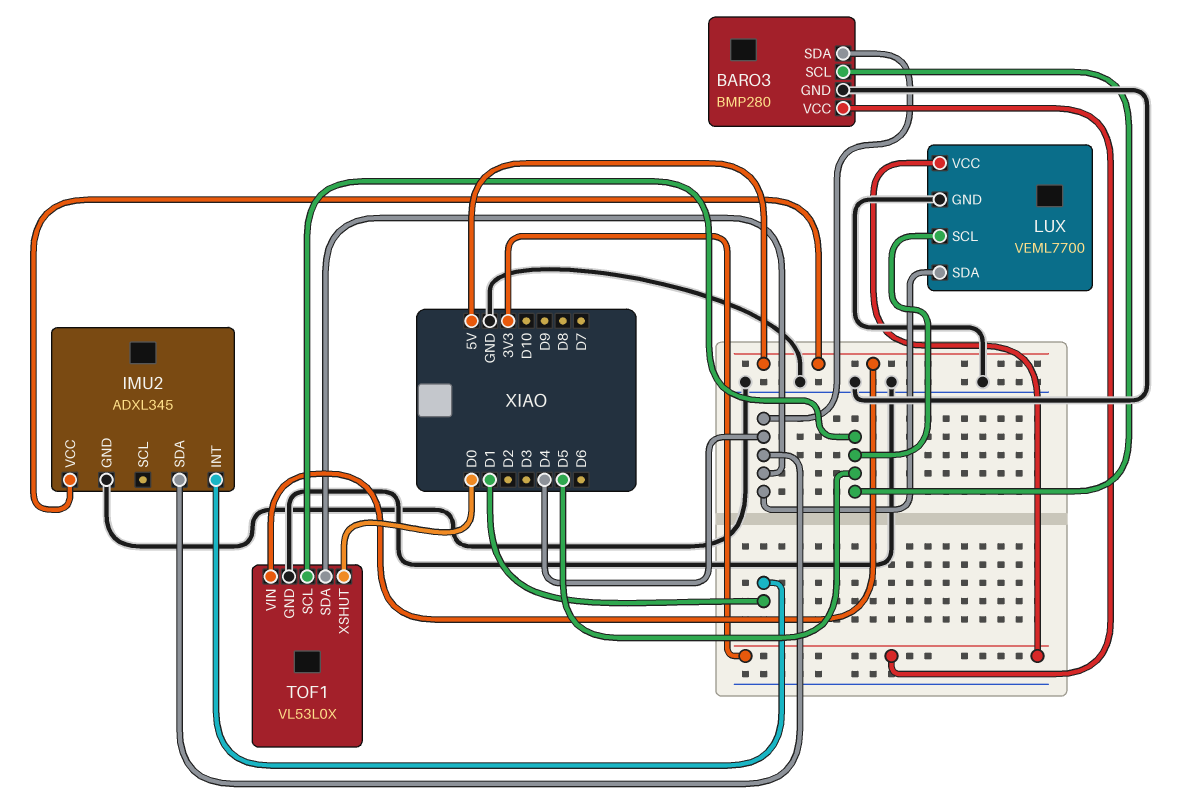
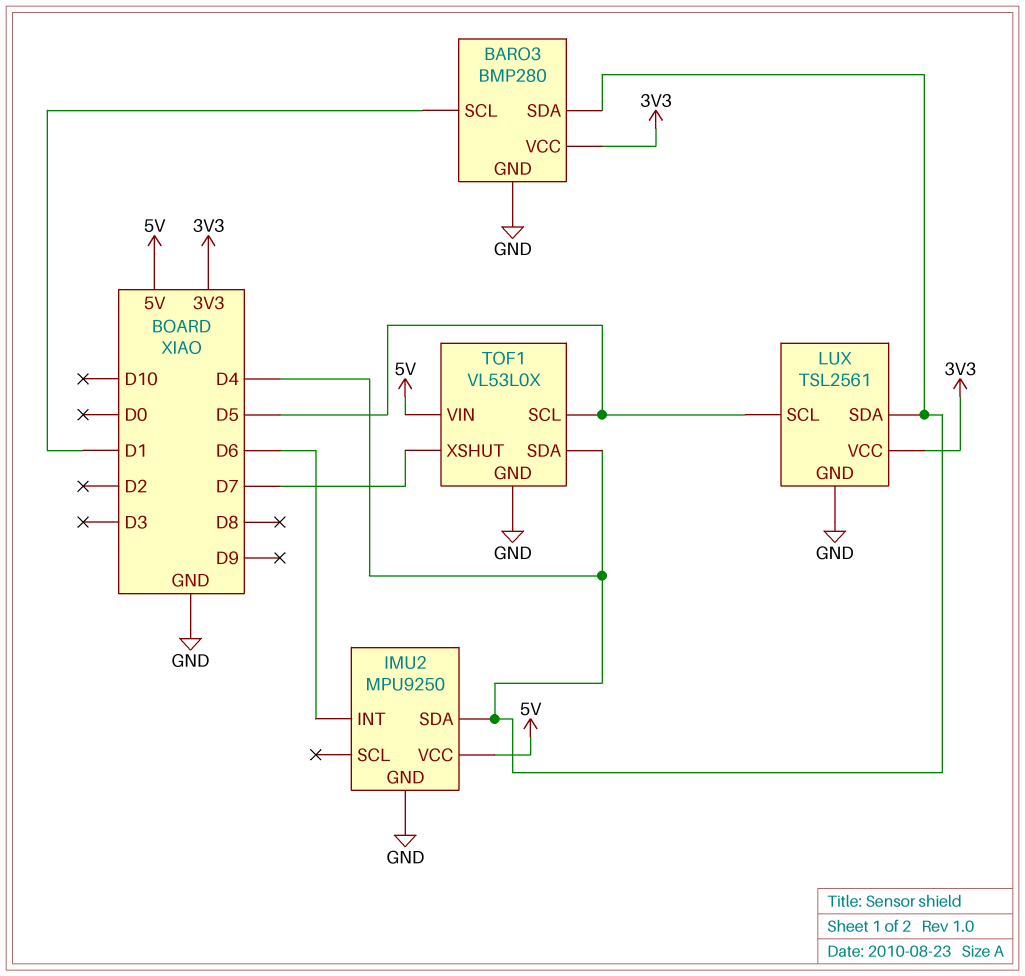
BARO3 pin SCL: D5 -> D1
IMU2: ADXL345 -> MPU9250
IMU2 pin INT: D1 -> D6
LUX: VEML7700 -> TSL2561
TOF1 pin XSHUT: D0 -> D7

